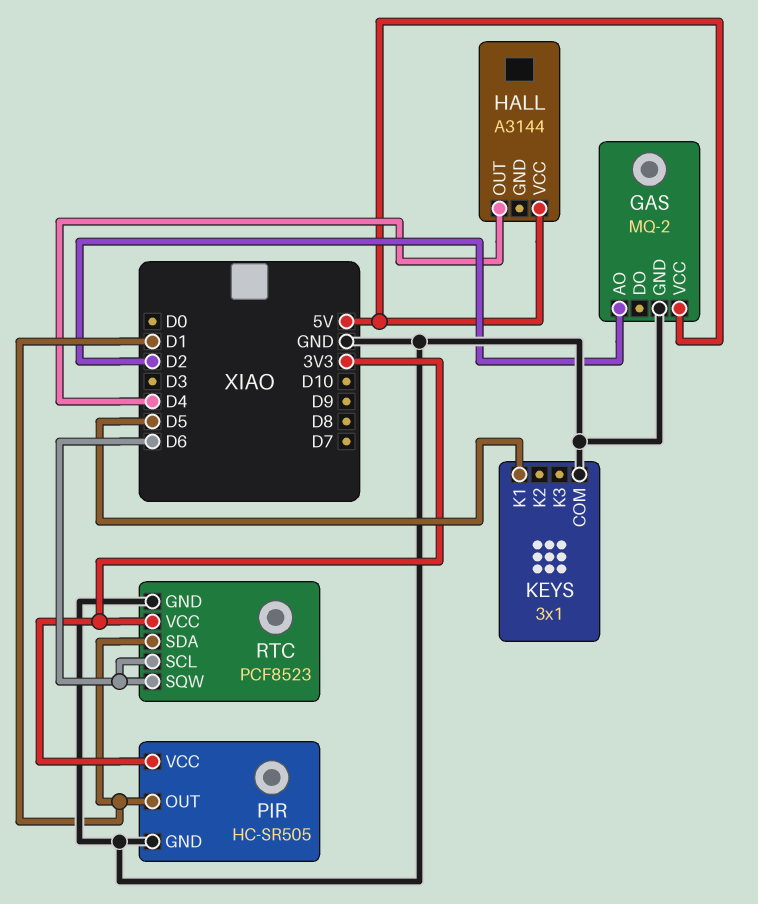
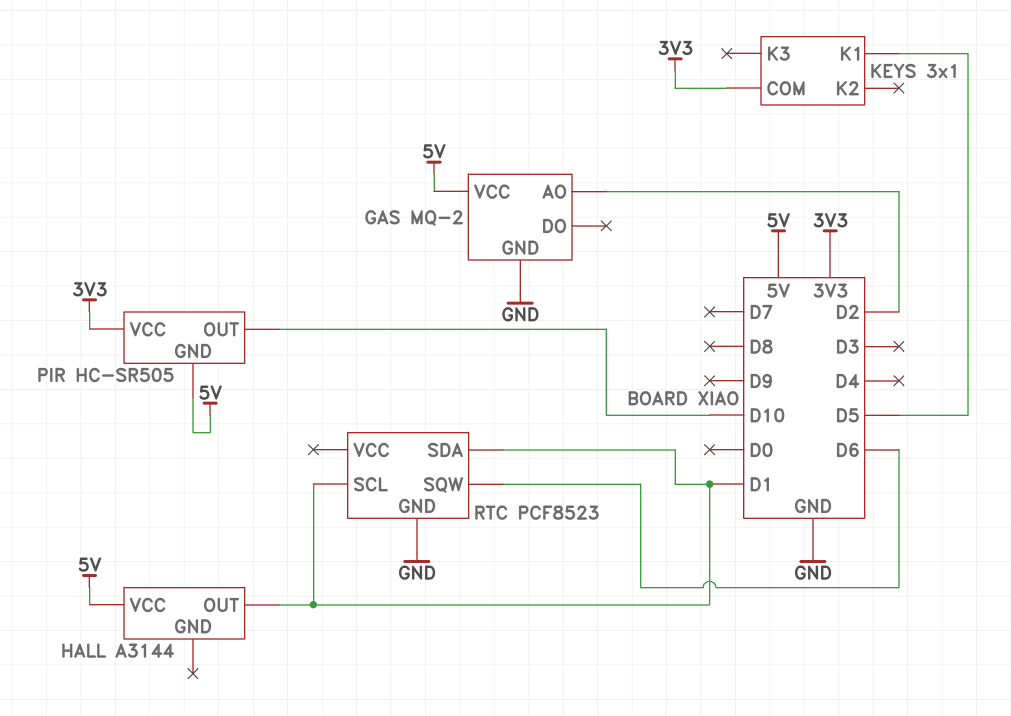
HALL pin OUT: D4 -> D1
KEYS pin COM: GND -> 3V3
PIR pin GND: GND -> 5V
PIR pin OUT: D1 -> D10
RTC pin SCL: D6 -> D1
RTC pin VCC: 3V3 -> none

